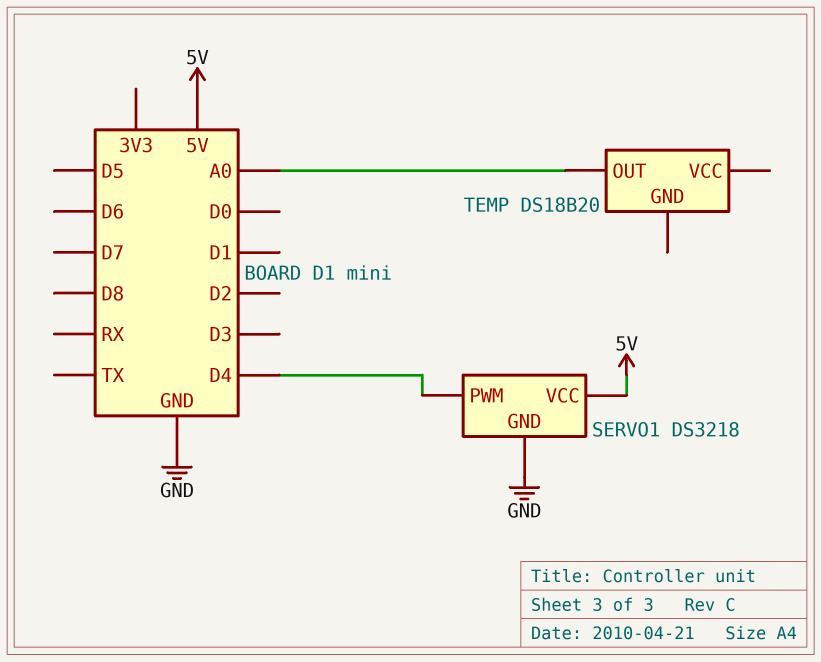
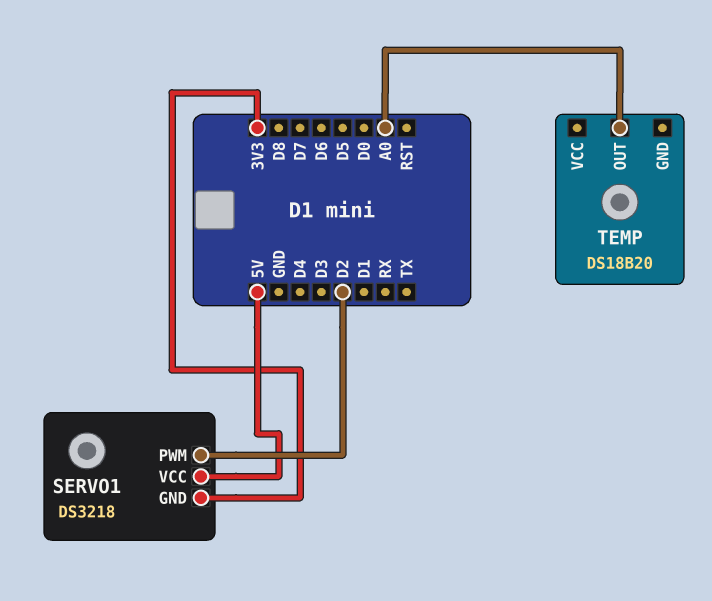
SERVO1 pin GND: GND -> 3V3
SERVO1 pin PWM: D4 -> D2

